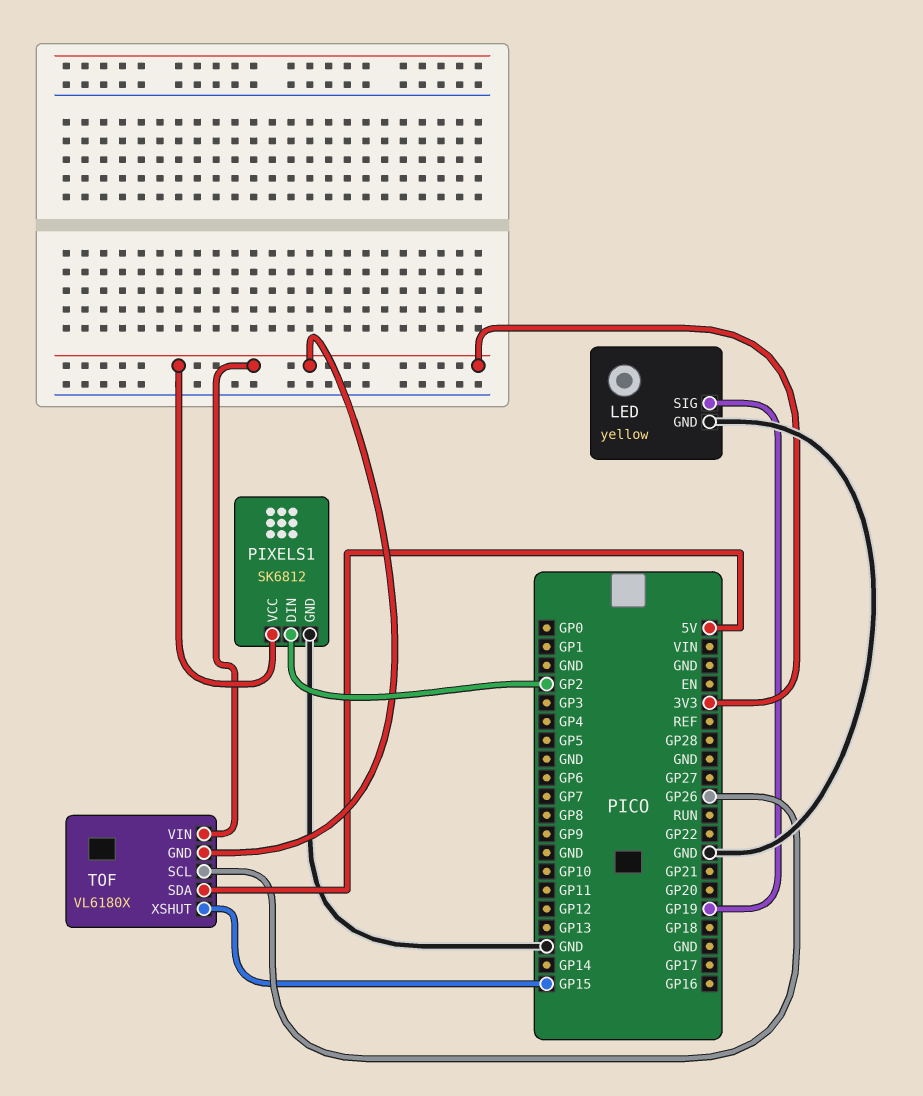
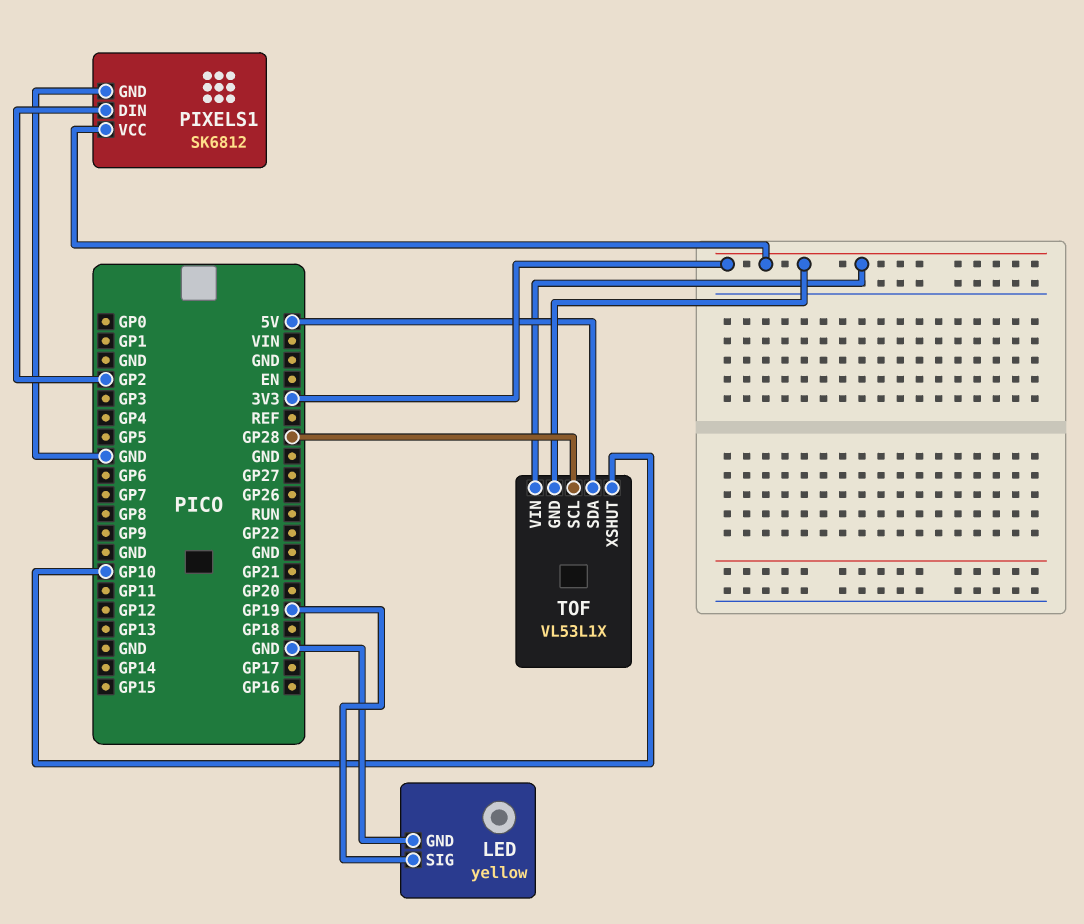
TOF: VL6180X -> VL53L1X
TOF pin SCL: GP26 -> GP28
TOF pin XSHUT: GP15 -> GP10

